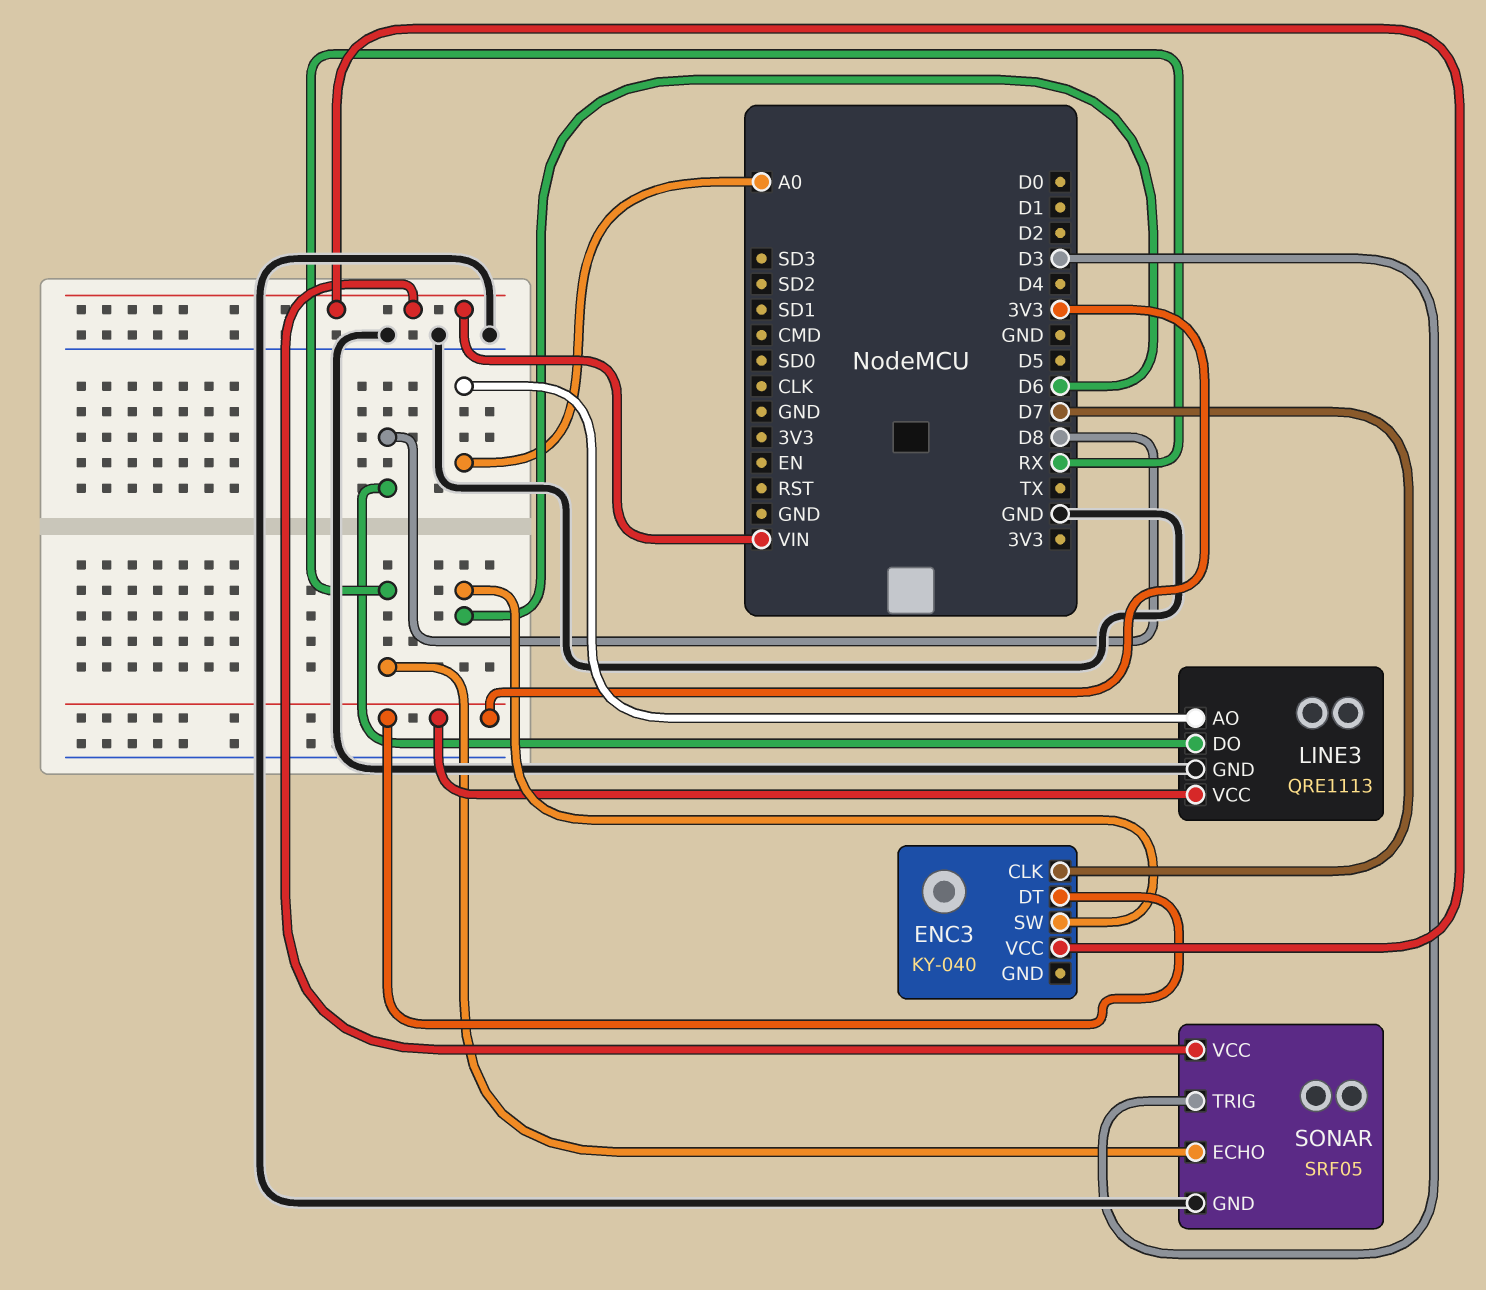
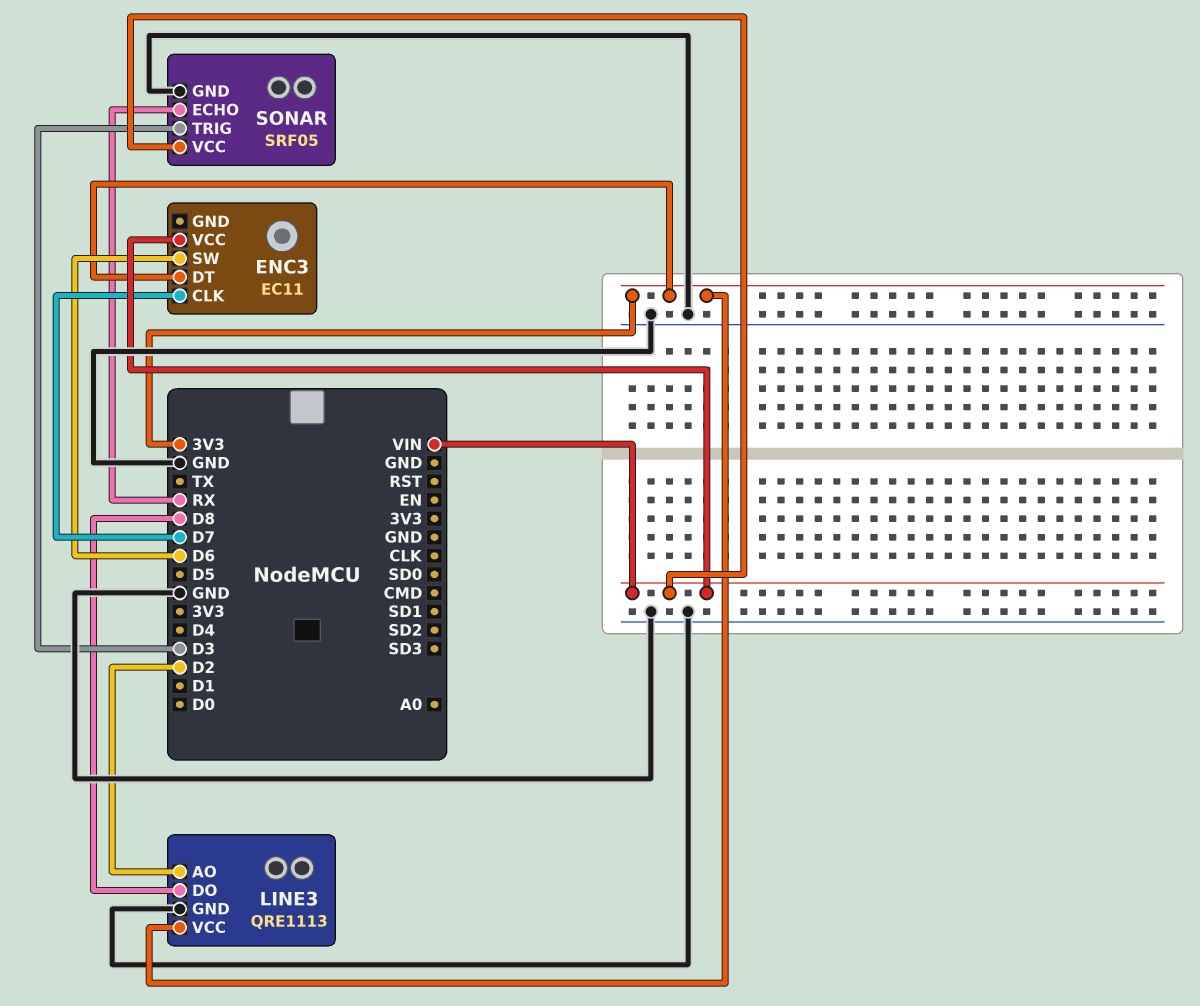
ENC3: KY-040 -> EC11
LINE3 pin AO: A0 -> D2

